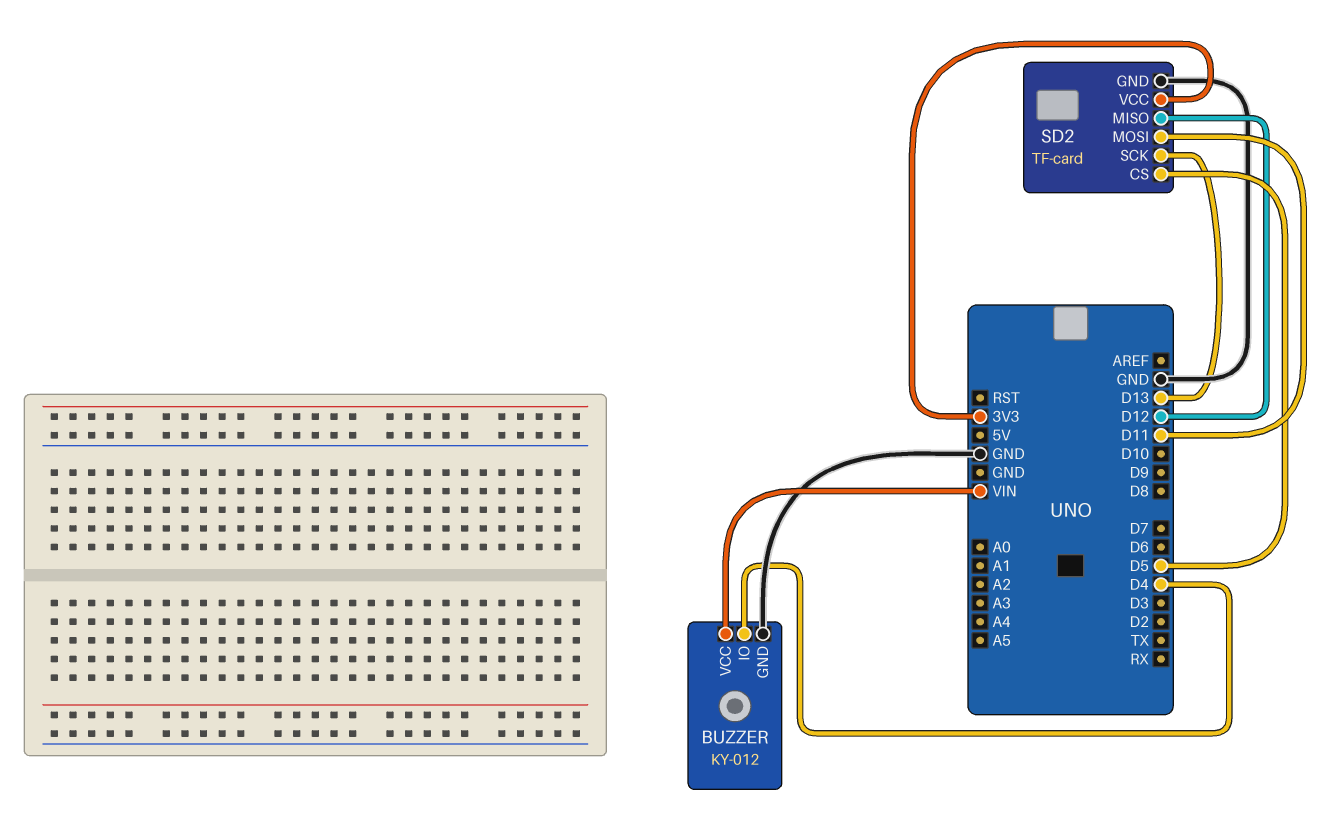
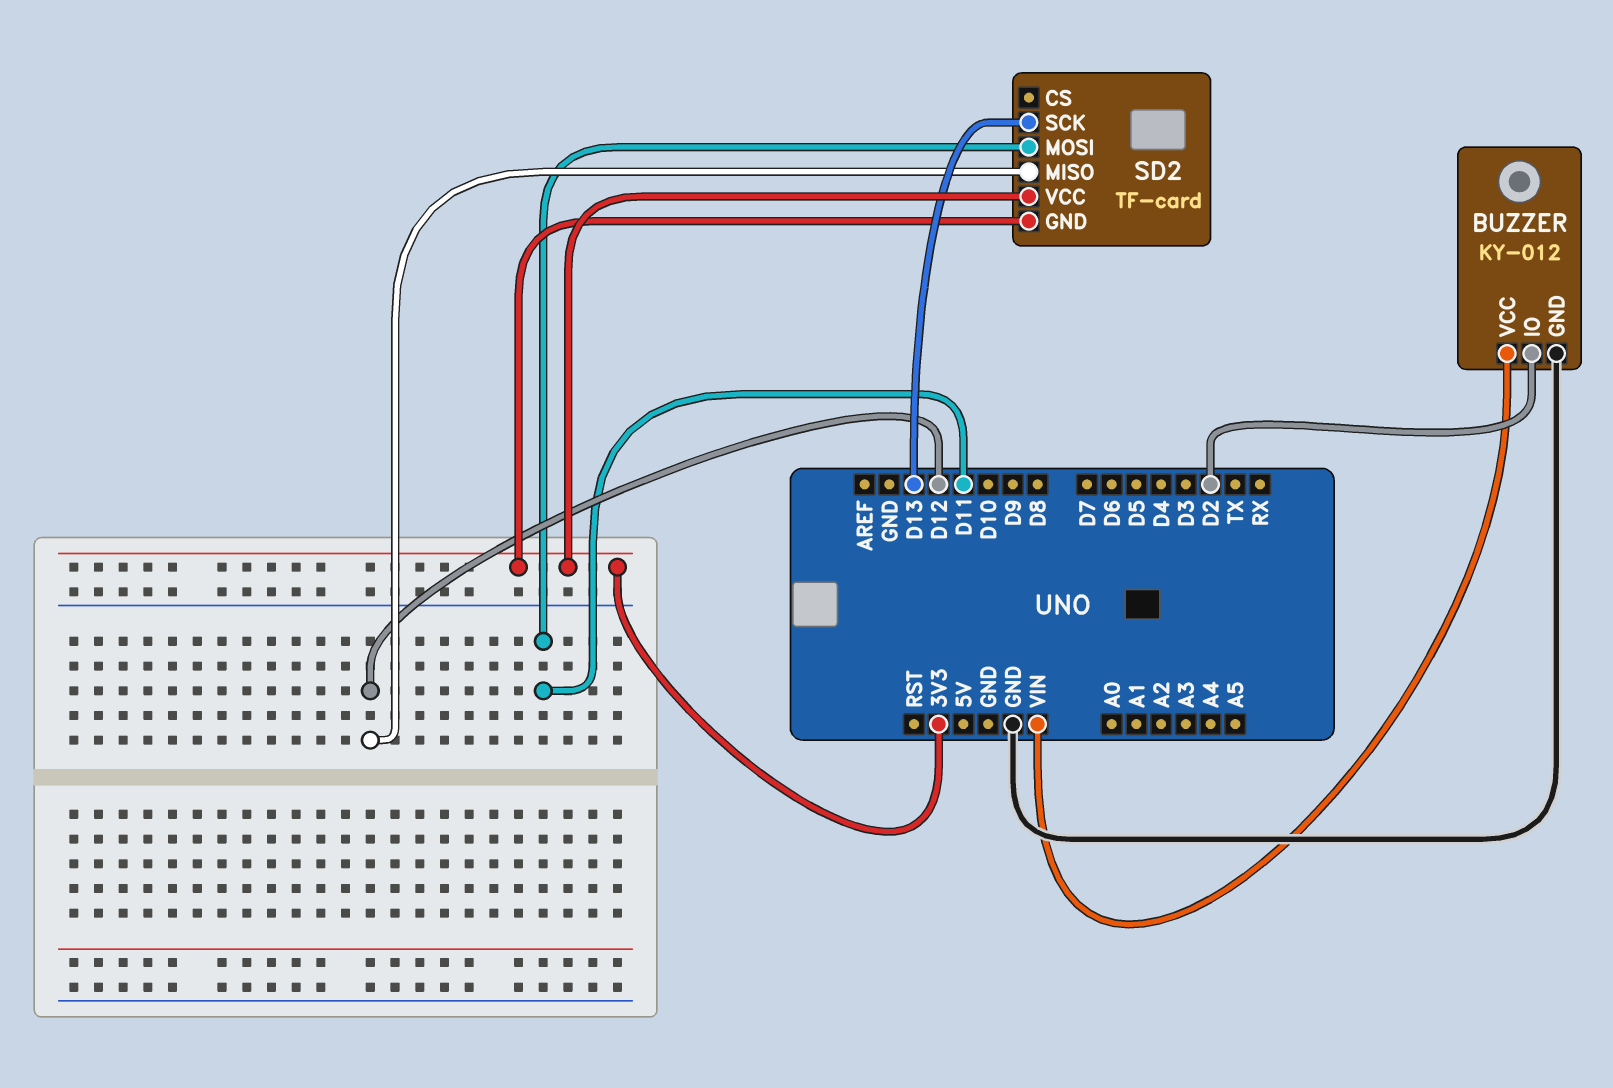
BUZZER pin IO: D4 -> D2
SD2 pin CS: D5 -> none
SD2 pin GND: GND -> 3V3

